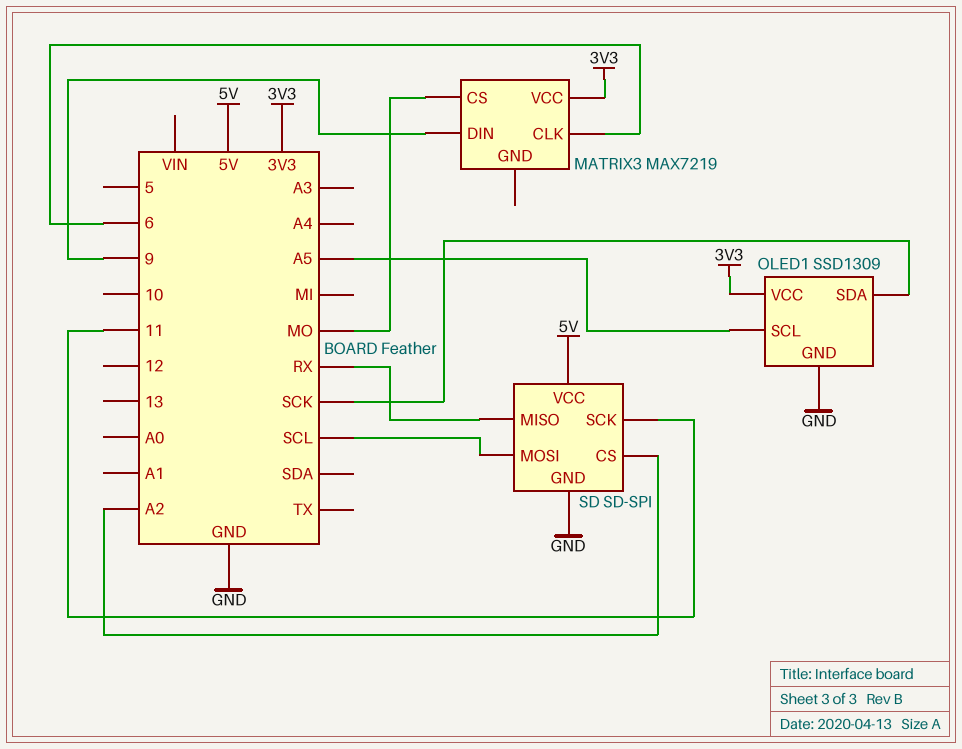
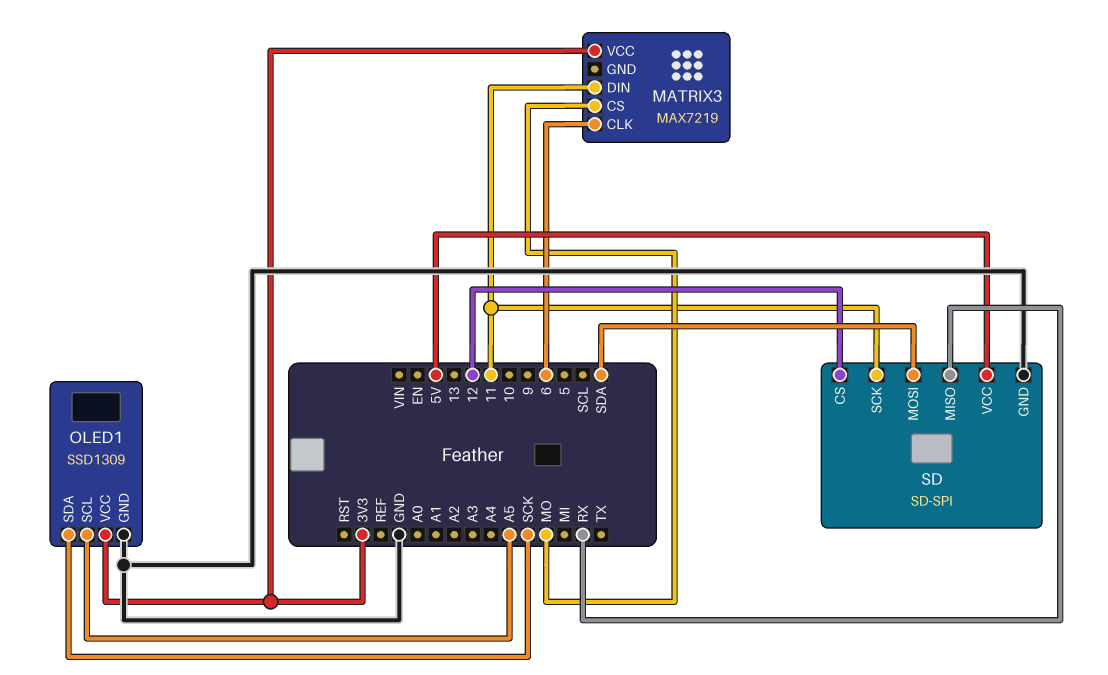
MATRIX3 pin DIN: 9 -> 11
SD pin CS: A2 -> 12
SD pin MOSI: SCL -> SDA

